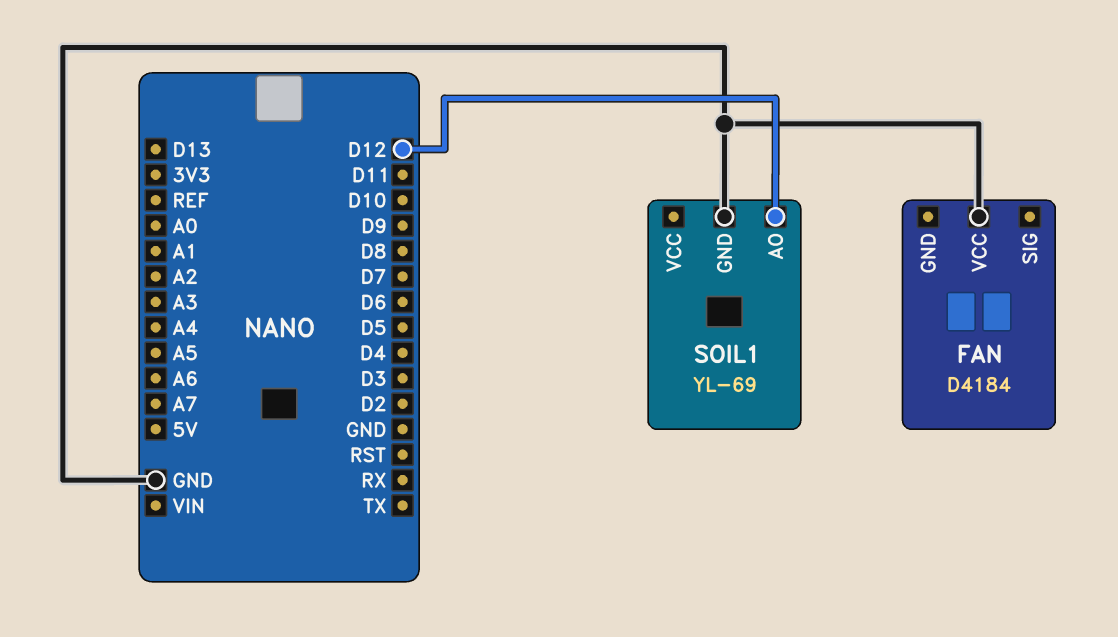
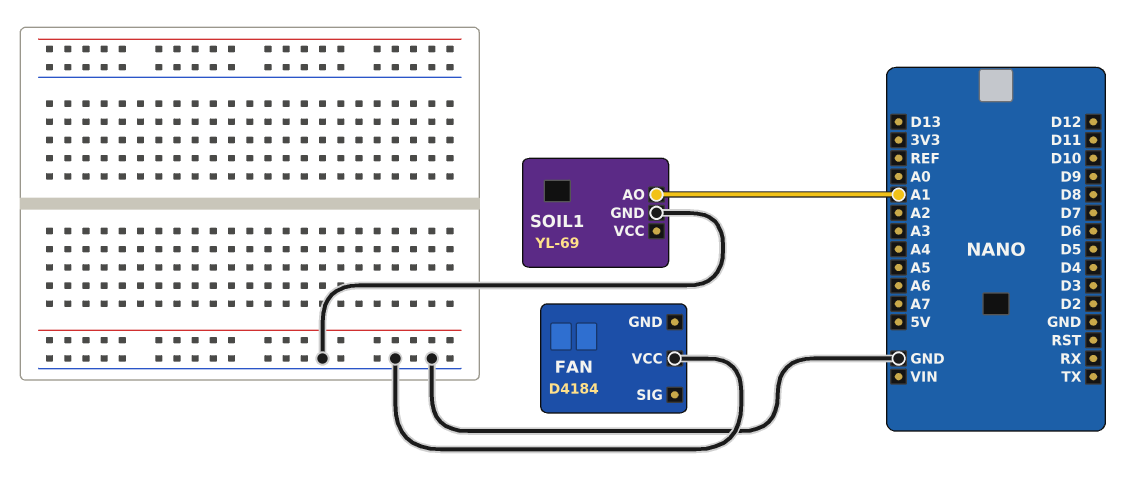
SOIL1 pin AO: D12 -> A1

